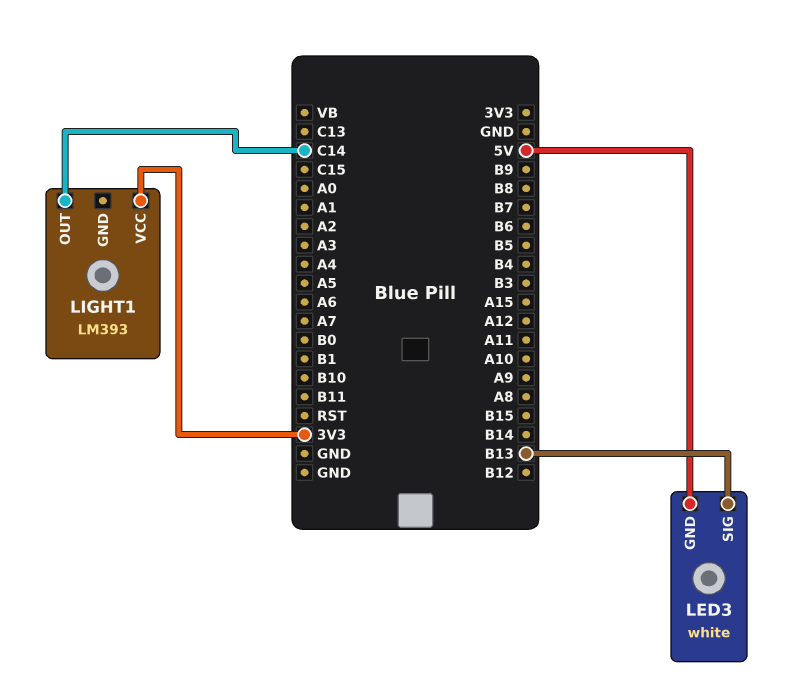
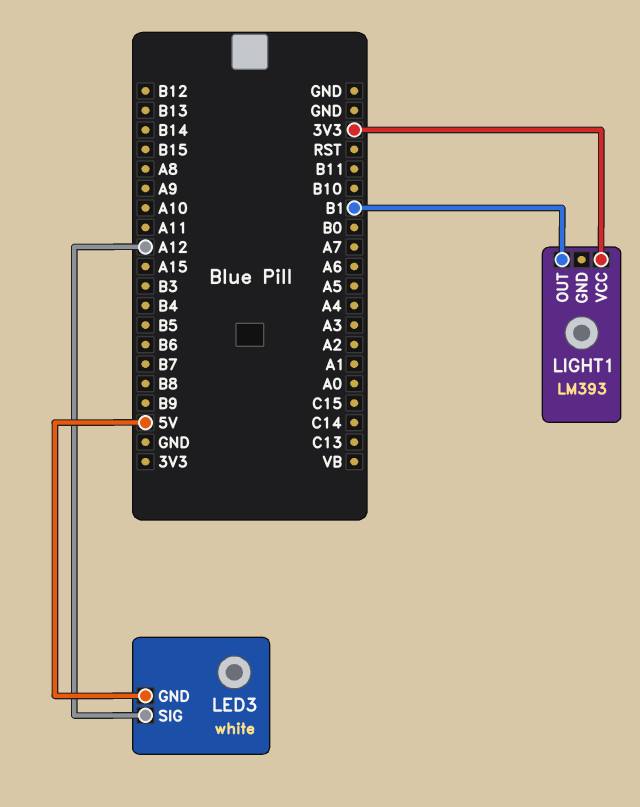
LED3 pin SIG: B13 -> A12
LIGHT1 pin OUT: C14 -> B1

